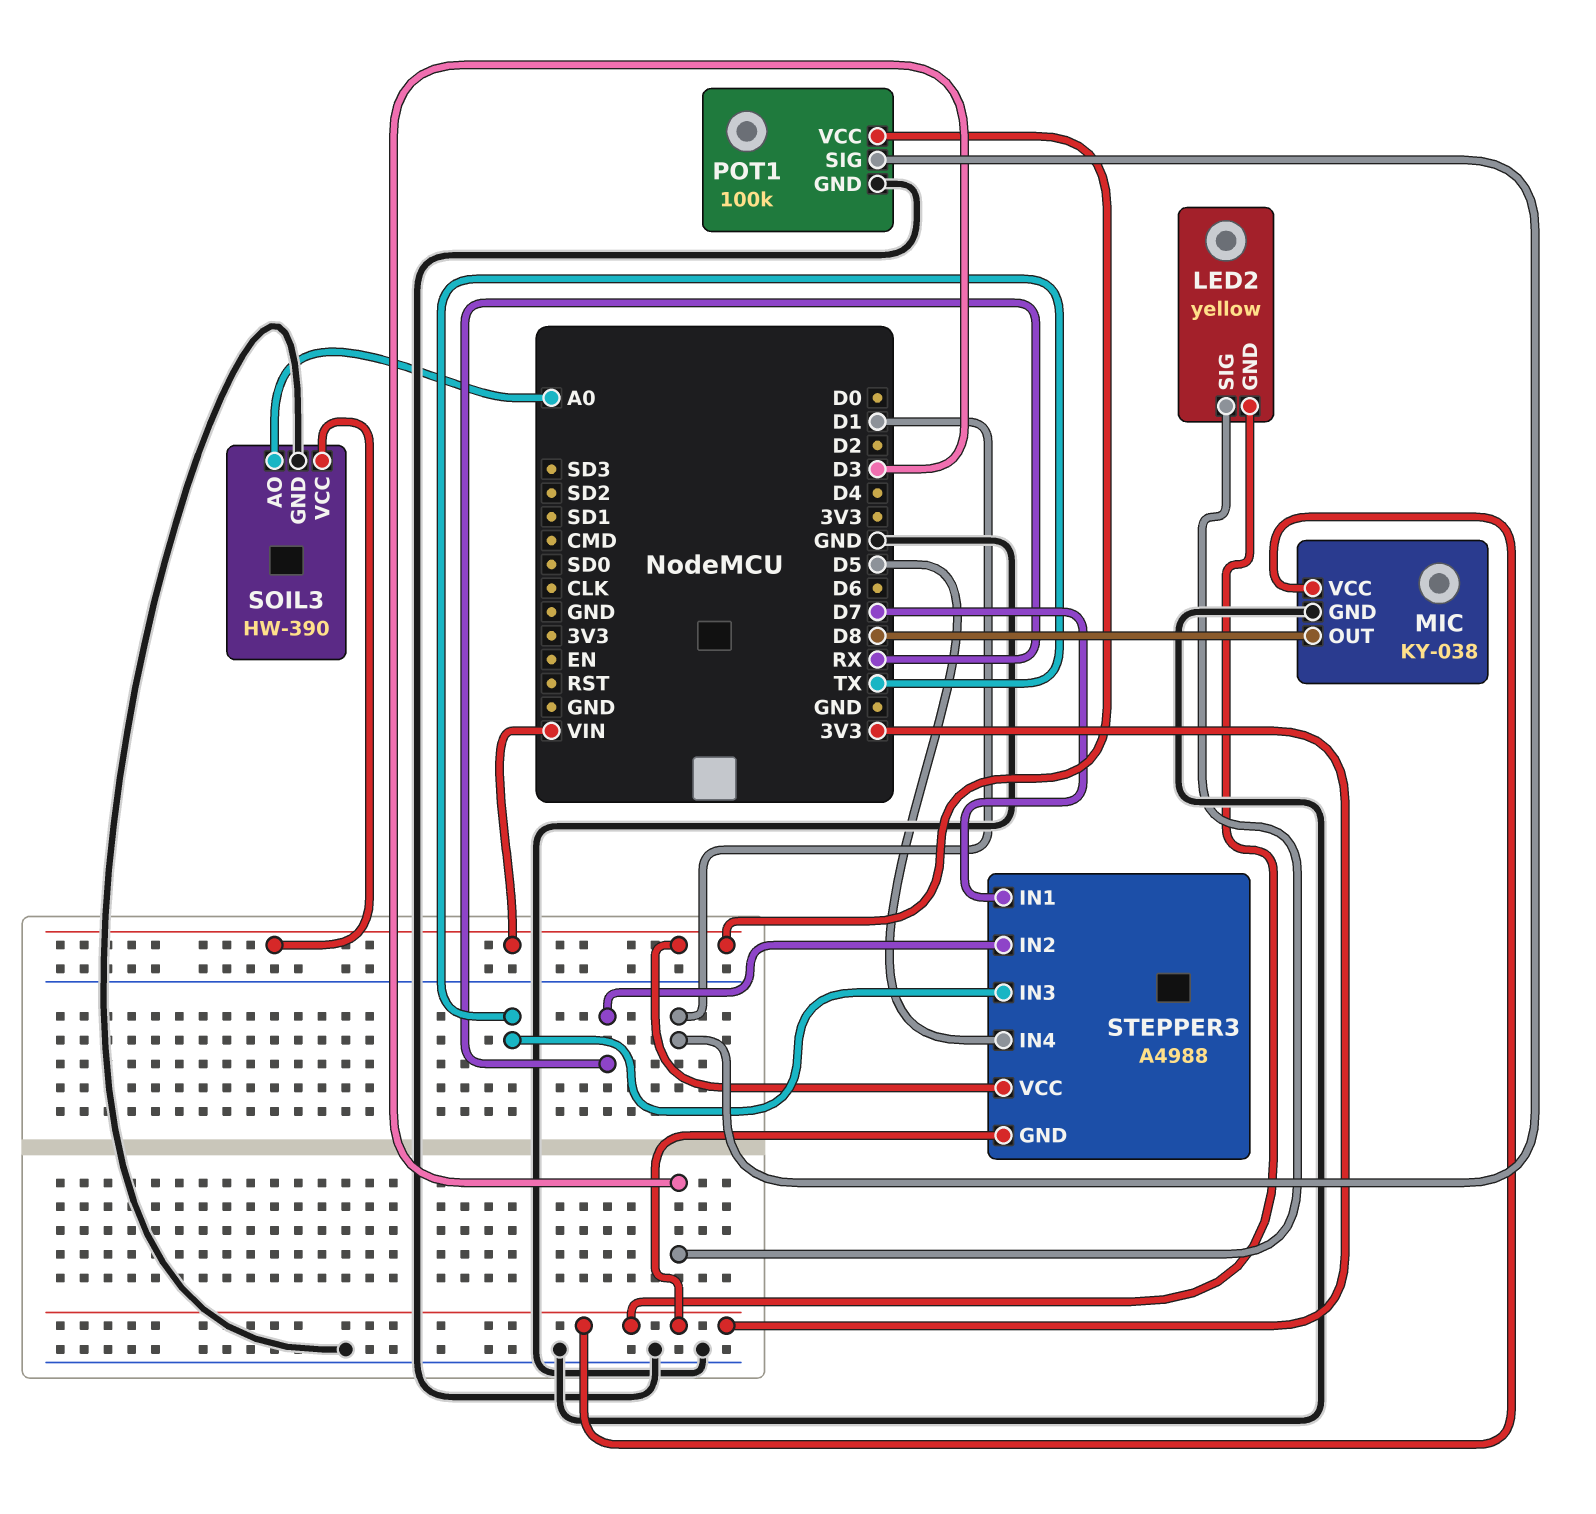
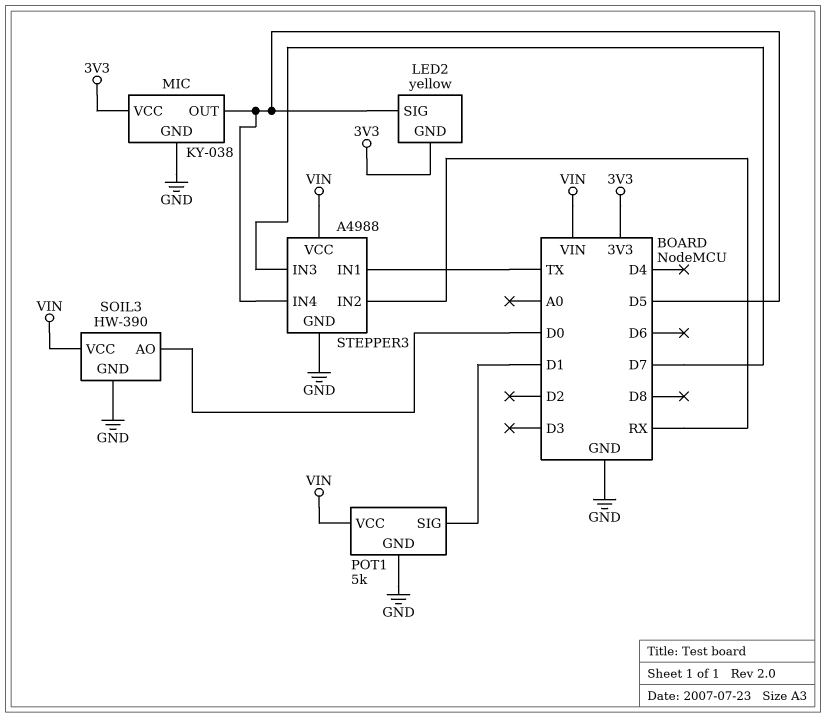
LED2 pin SIG: D3 -> D5
MIC pin OUT: D8 -> D5
POT1: 100k -> 5k
SOIL3 pin AO: A0 -> D0
STEPPER3 pin GND: 3V3 -> GND
STEPPER3 pin IN1: D7 -> TX
STEPPER3 pin IN3: TX -> D7

